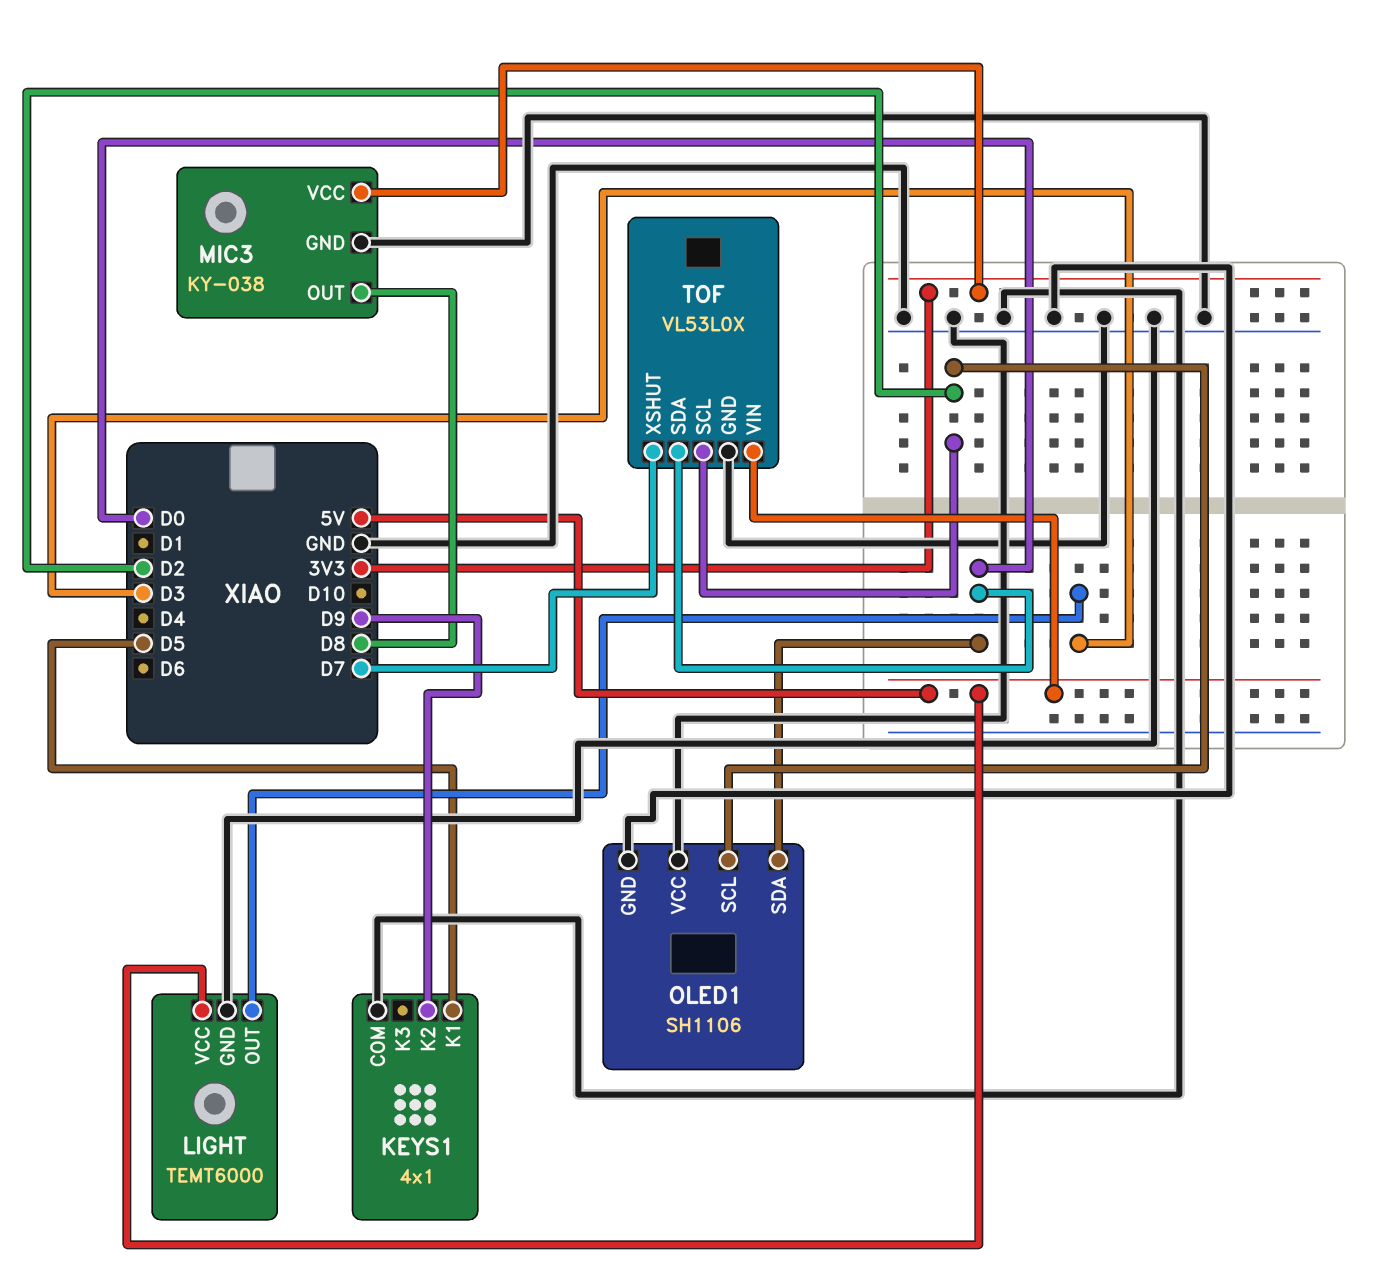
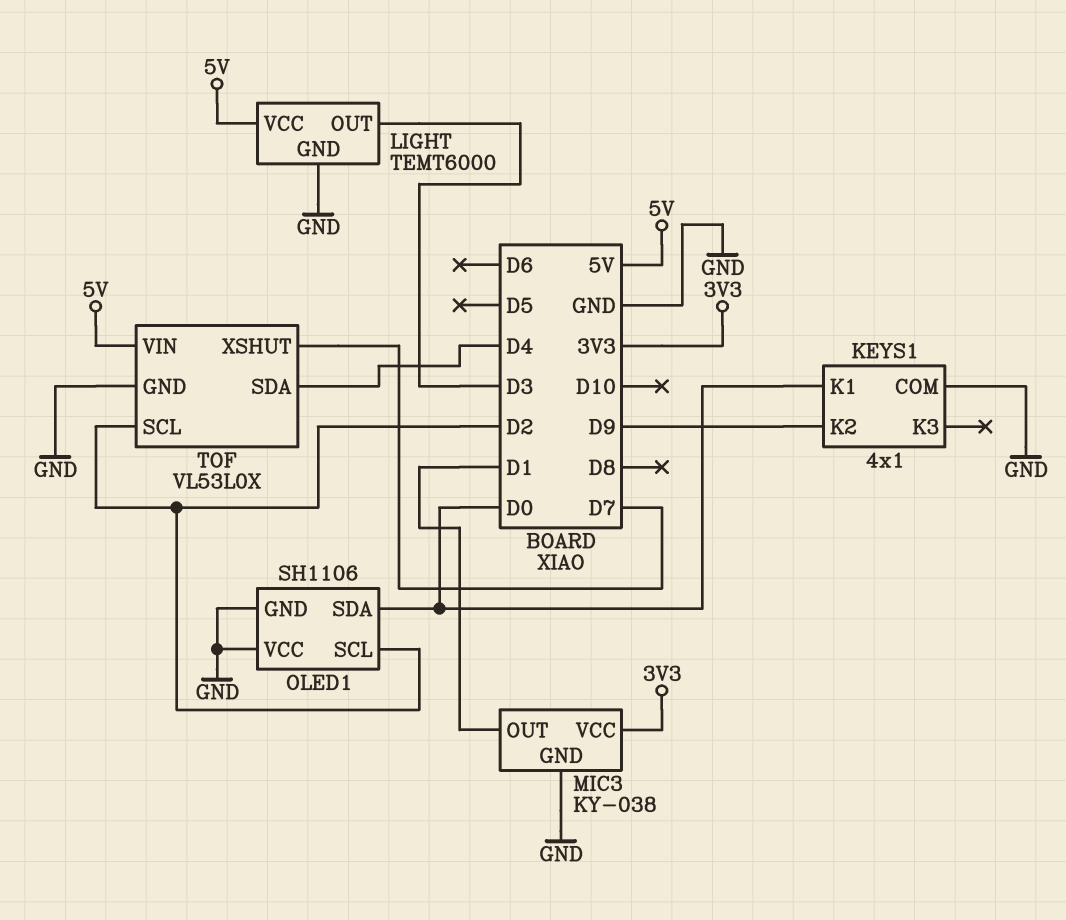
KEYS1 pin K1: D5 -> D0
MIC3 pin OUT: D8 -> D1
TOF pin SDA: D0 -> D4

